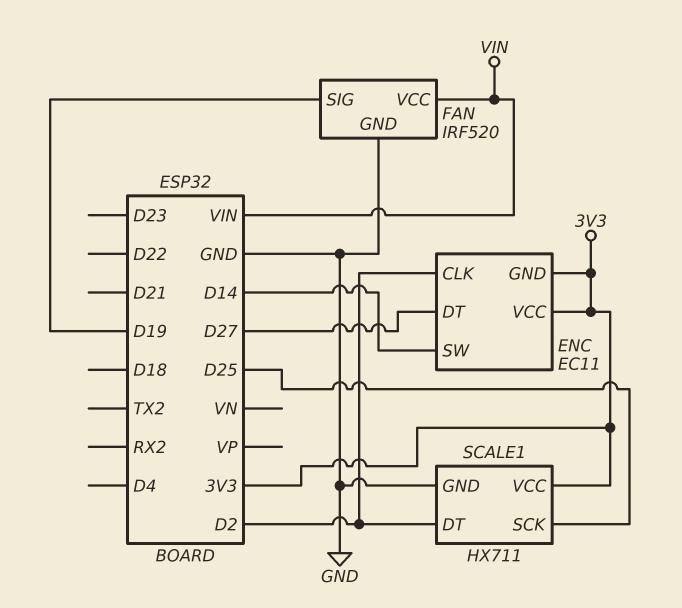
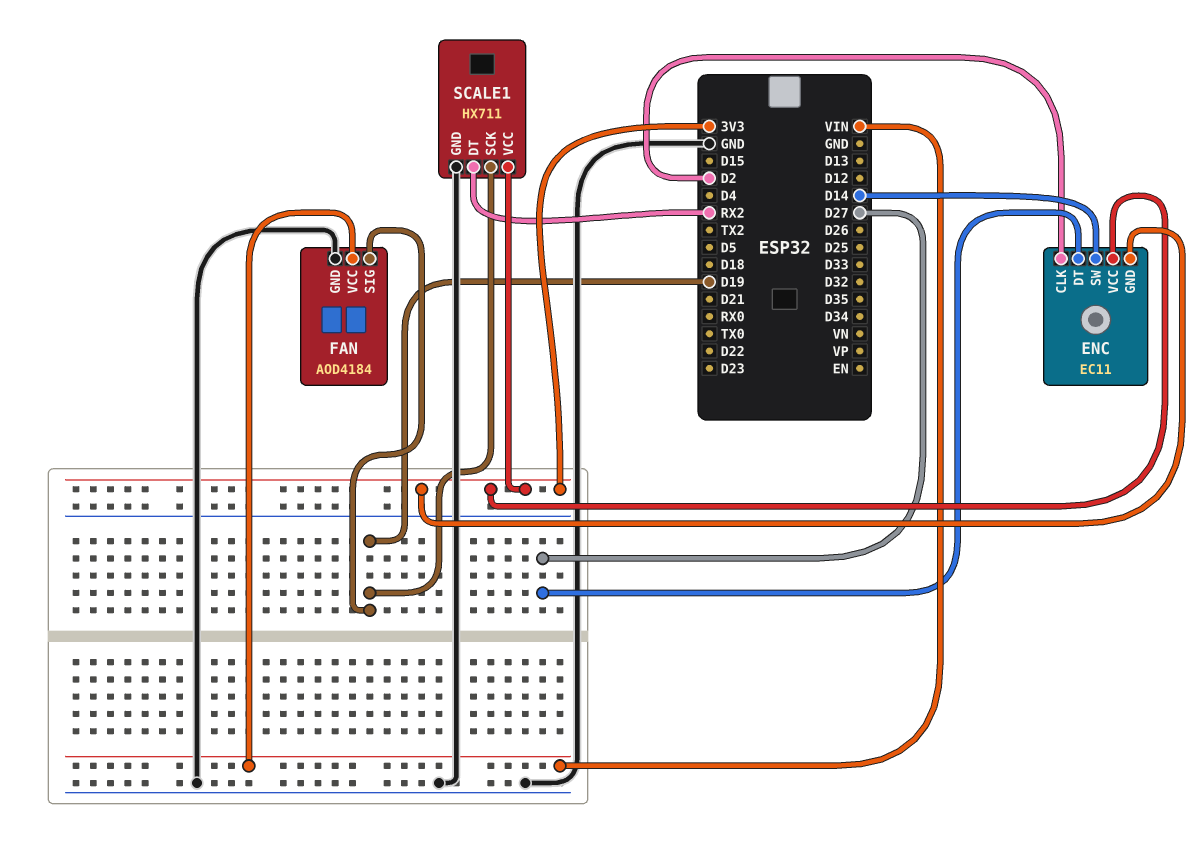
FAN: IRF520 -> AOD4184
SCALE1 pin DT: D2 -> RX2
SCALE1 pin SCK: D25 -> D19

